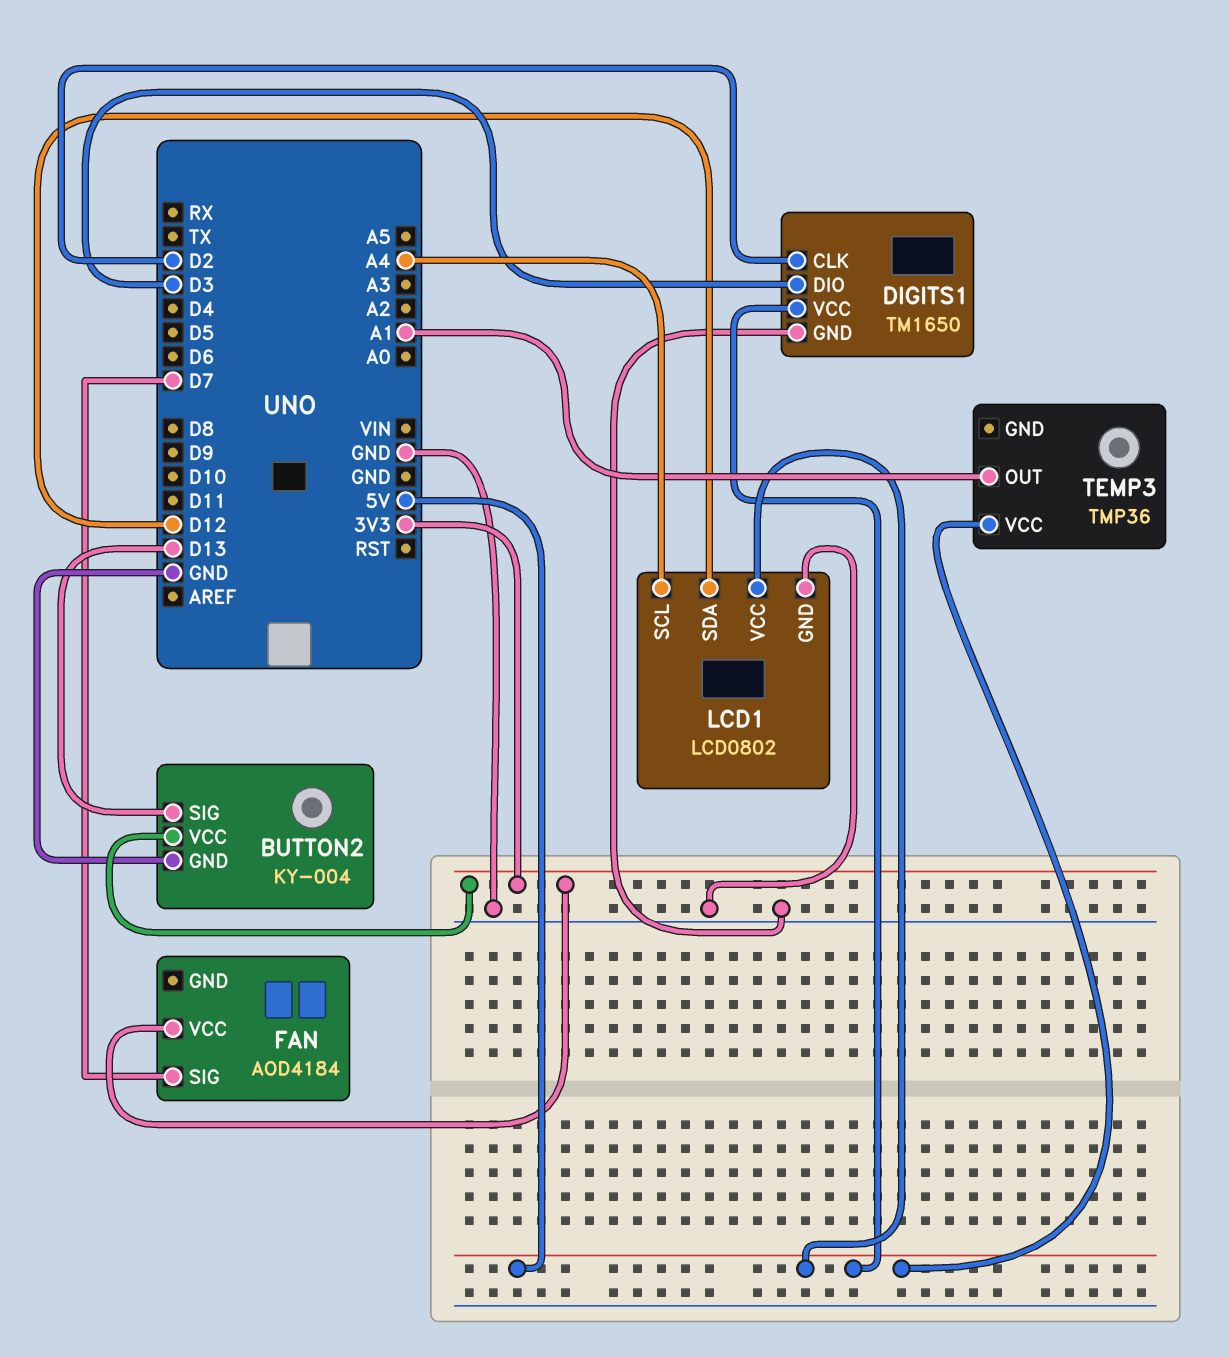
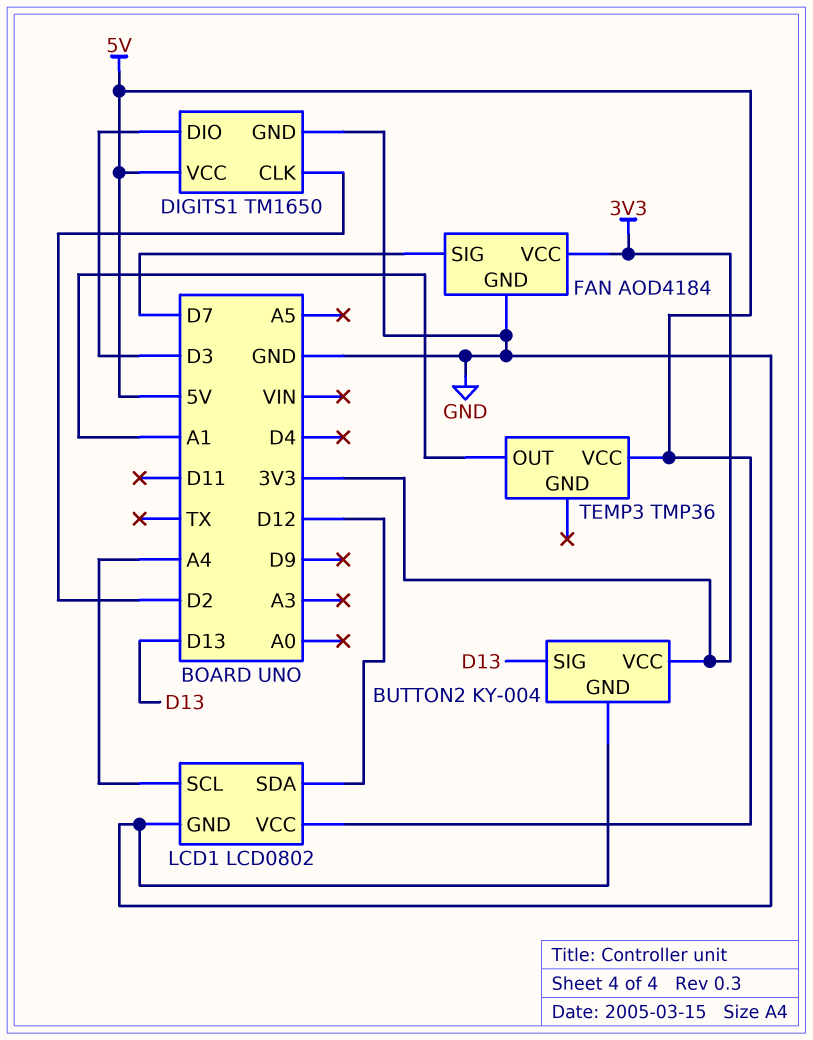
FAN pin GND: none -> GND

